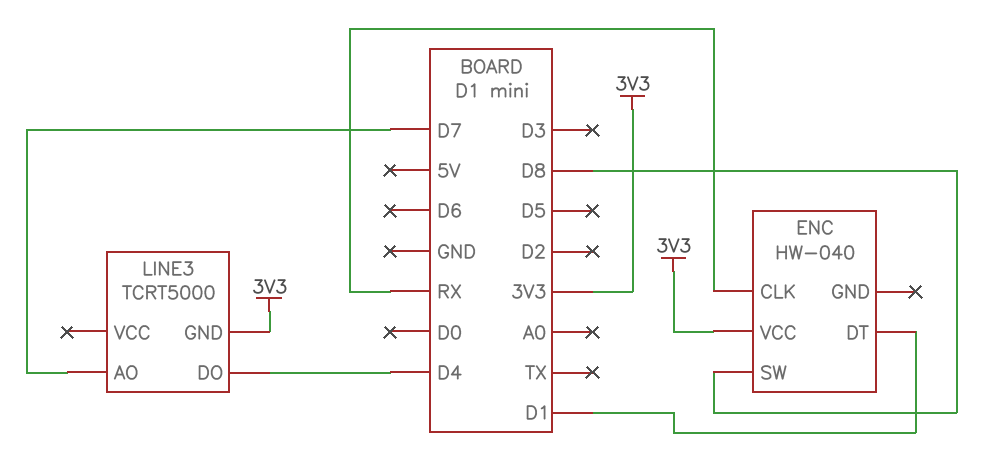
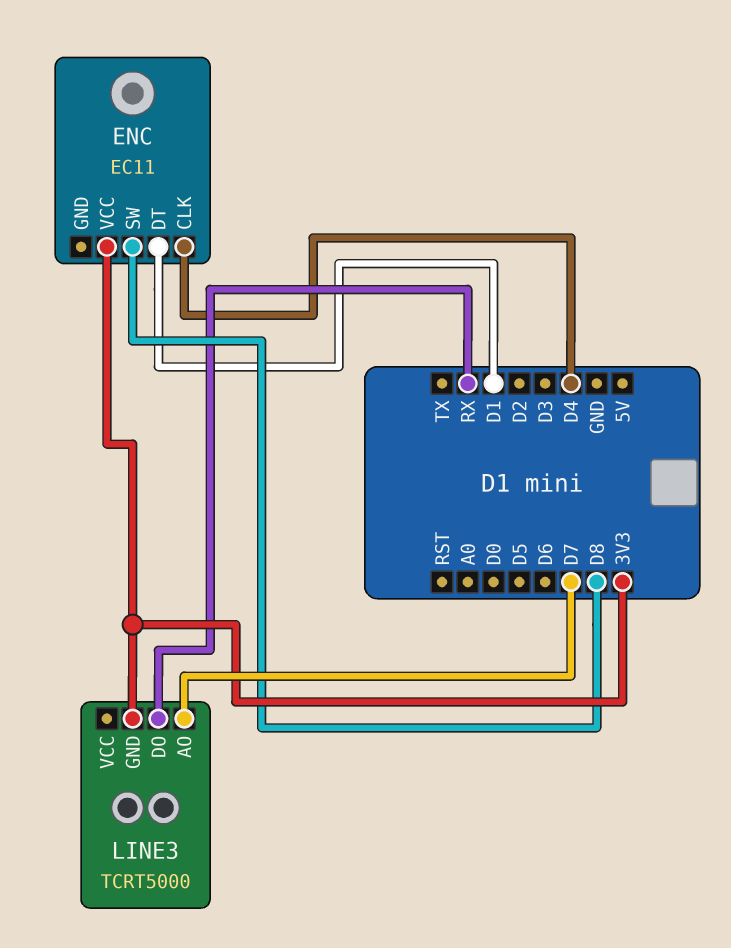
ENC: HW-040 -> EC11
ENC pin CLK: RX -> D4
LINE3 pin DO: D4 -> RX

